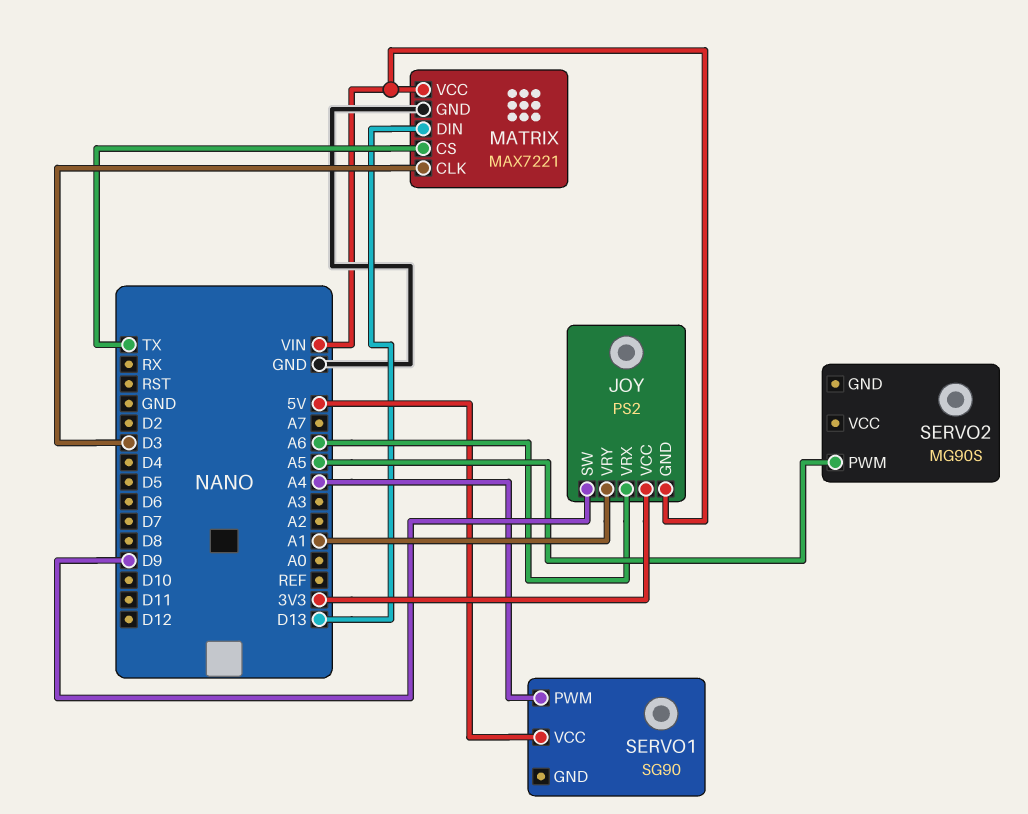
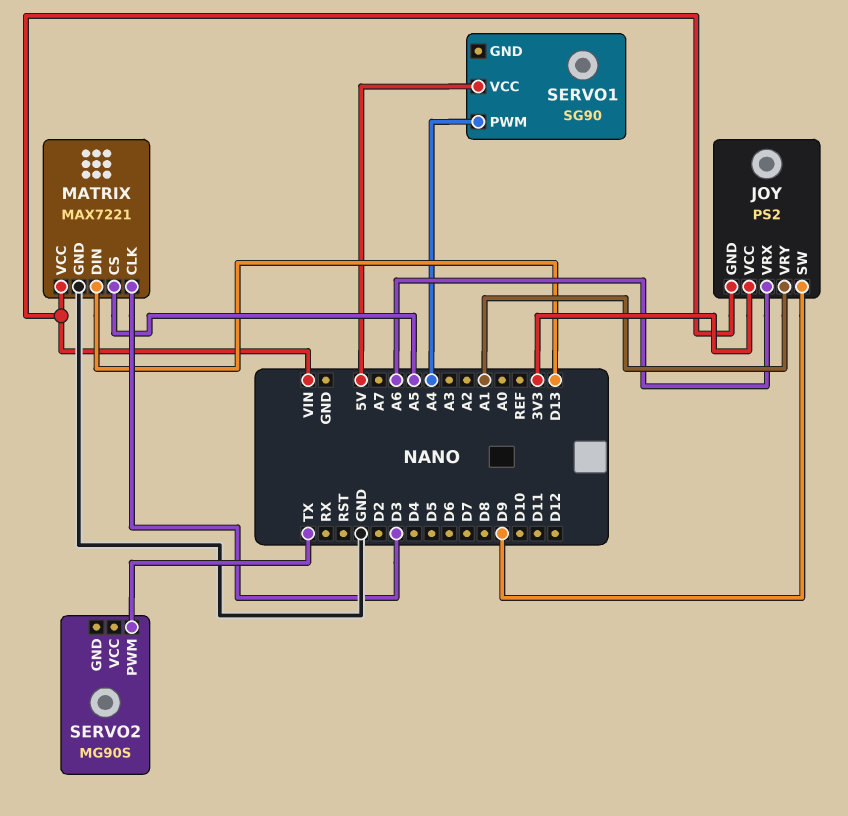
MATRIX pin CS: TX -> A5
SERVO2 pin PWM: A5 -> TX

